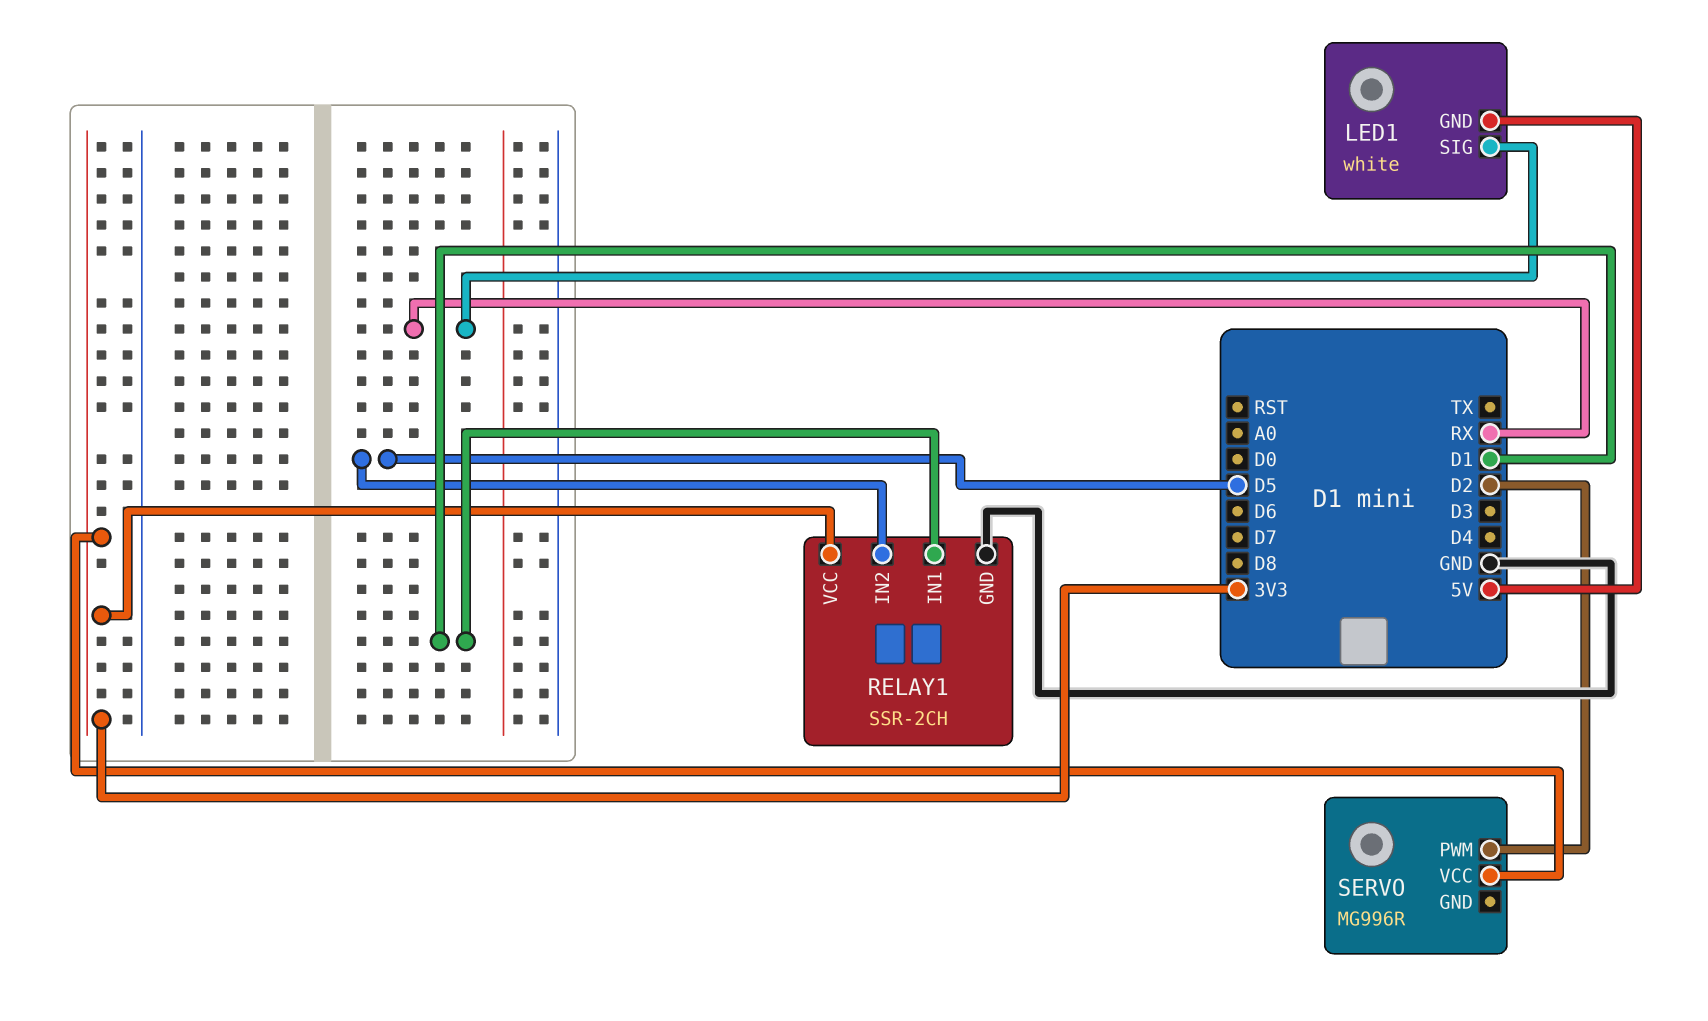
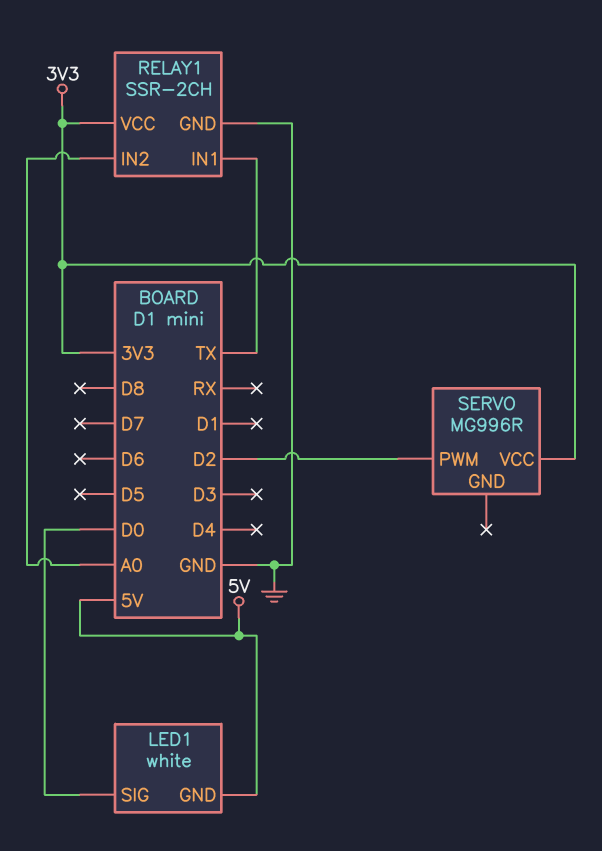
LED1 pin SIG: RX -> D0
RELAY1 pin IN1: D1 -> TX
RELAY1 pin IN2: D5 -> A0

